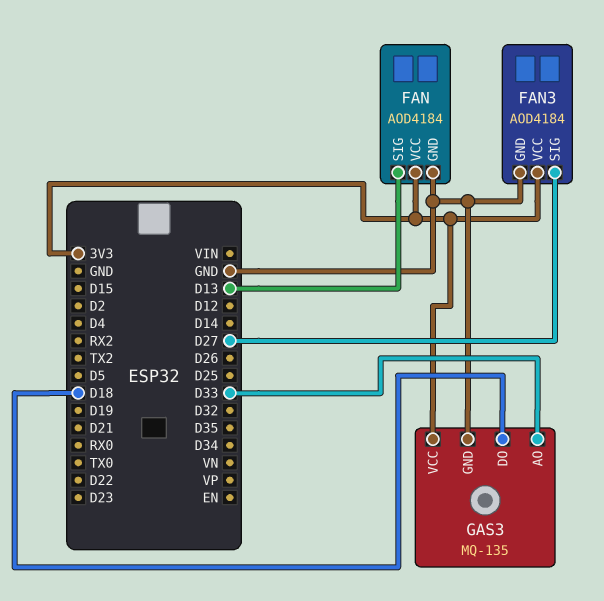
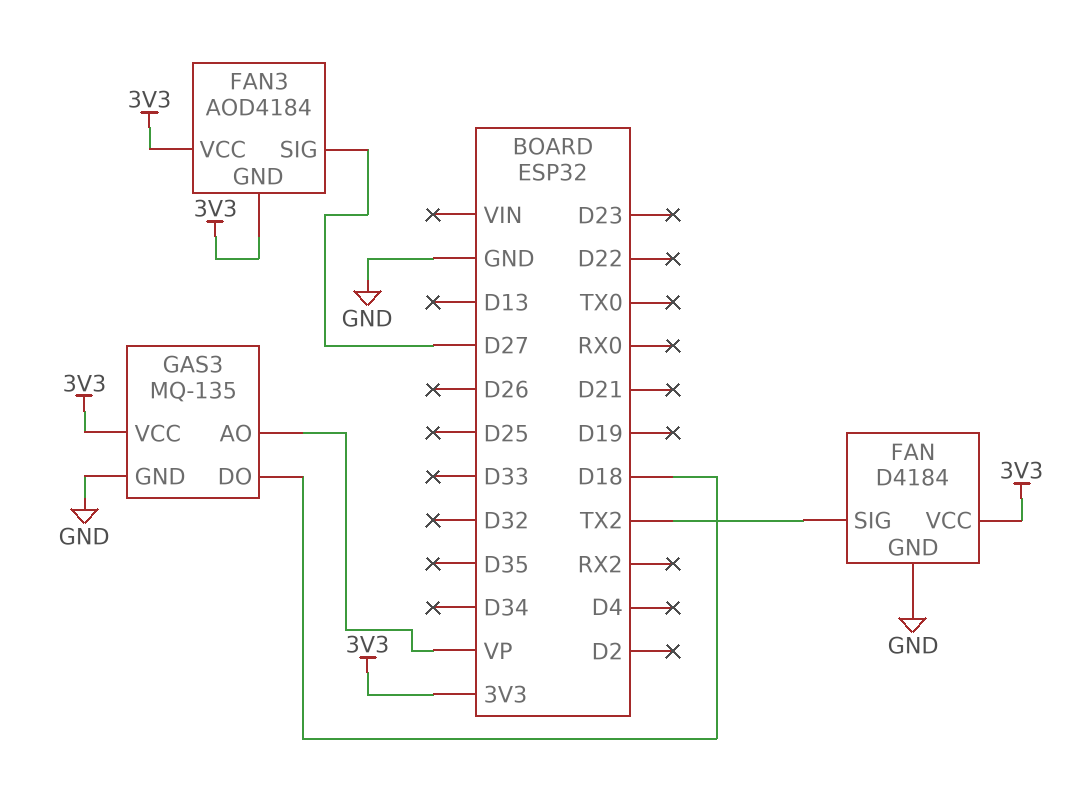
FAN: AOD4184 -> D4184
FAN pin SIG: D13 -> TX2
FAN3 pin GND: GND -> 3V3
GAS3 pin AO: D33 -> VP

